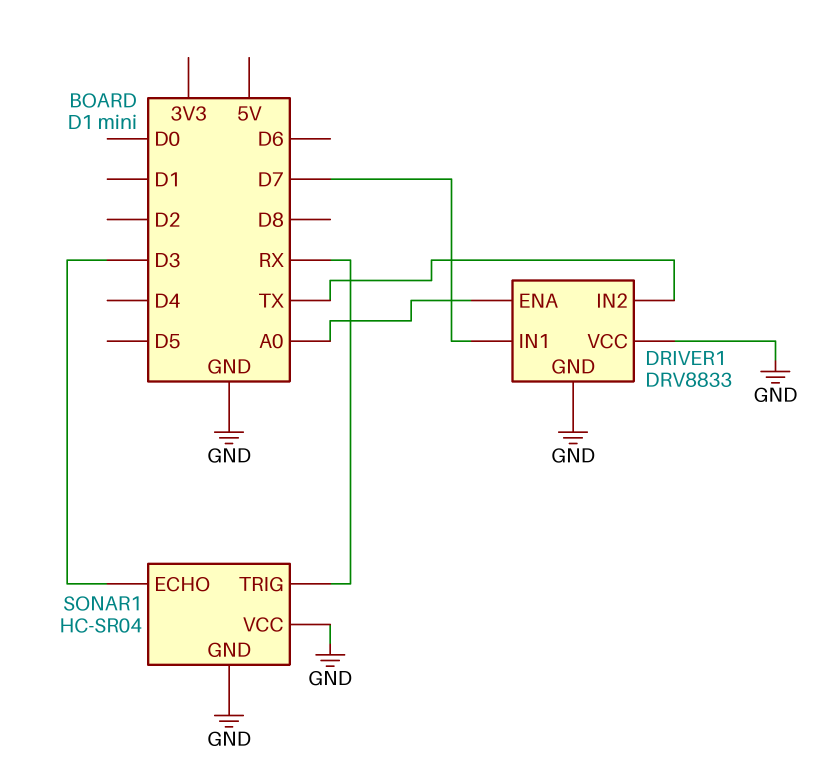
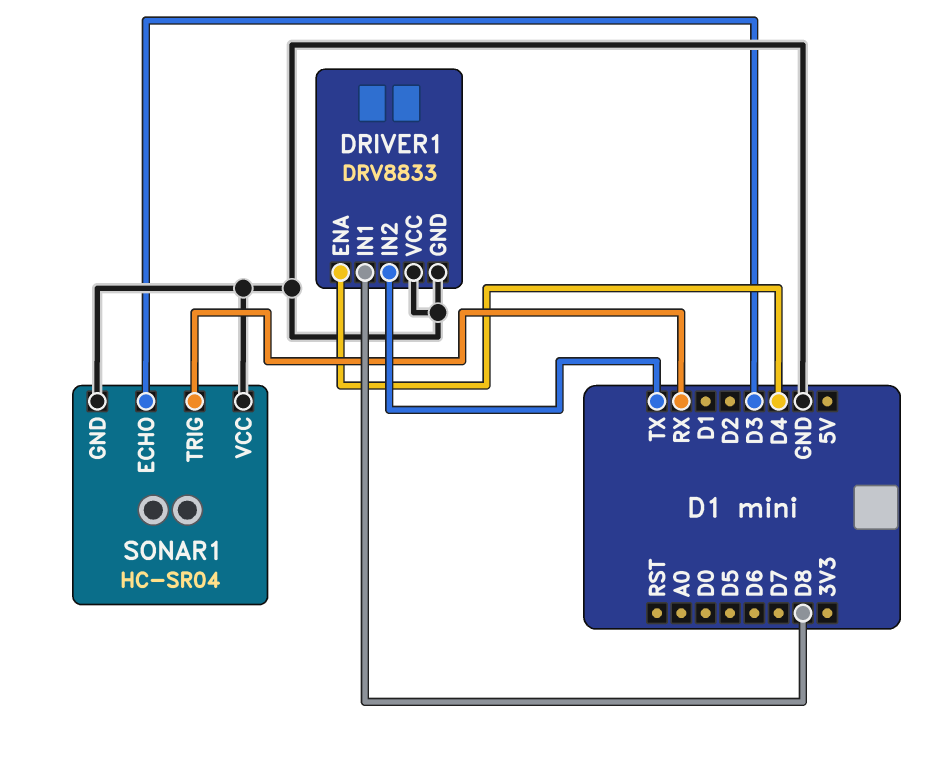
DRIVER1 pin ENA: A0 -> D4
DRIVER1 pin IN1: D7 -> D8

